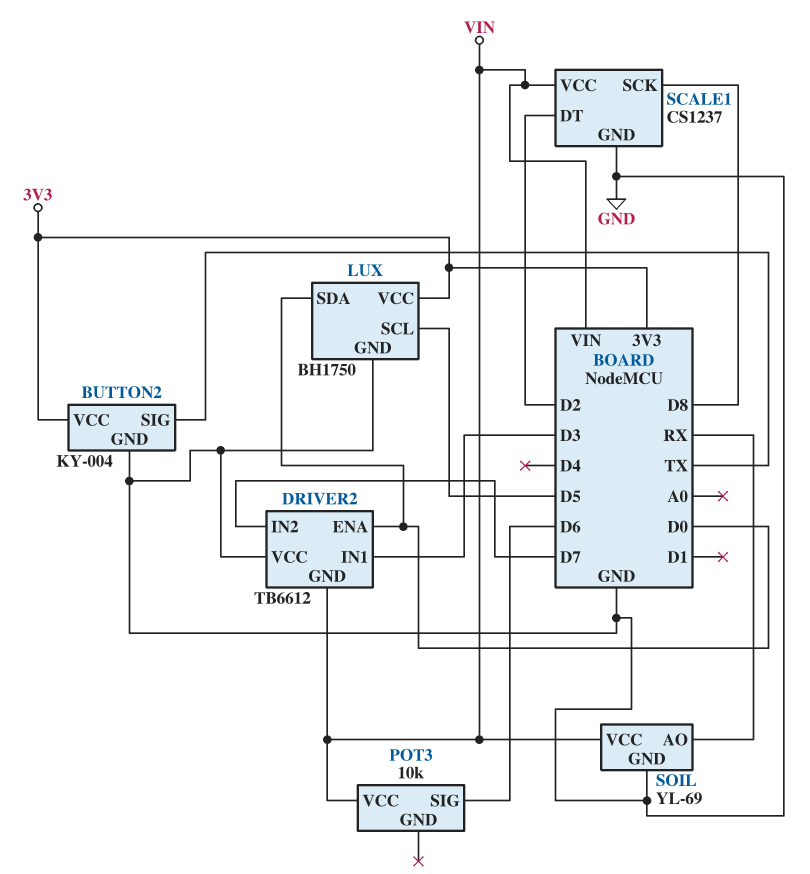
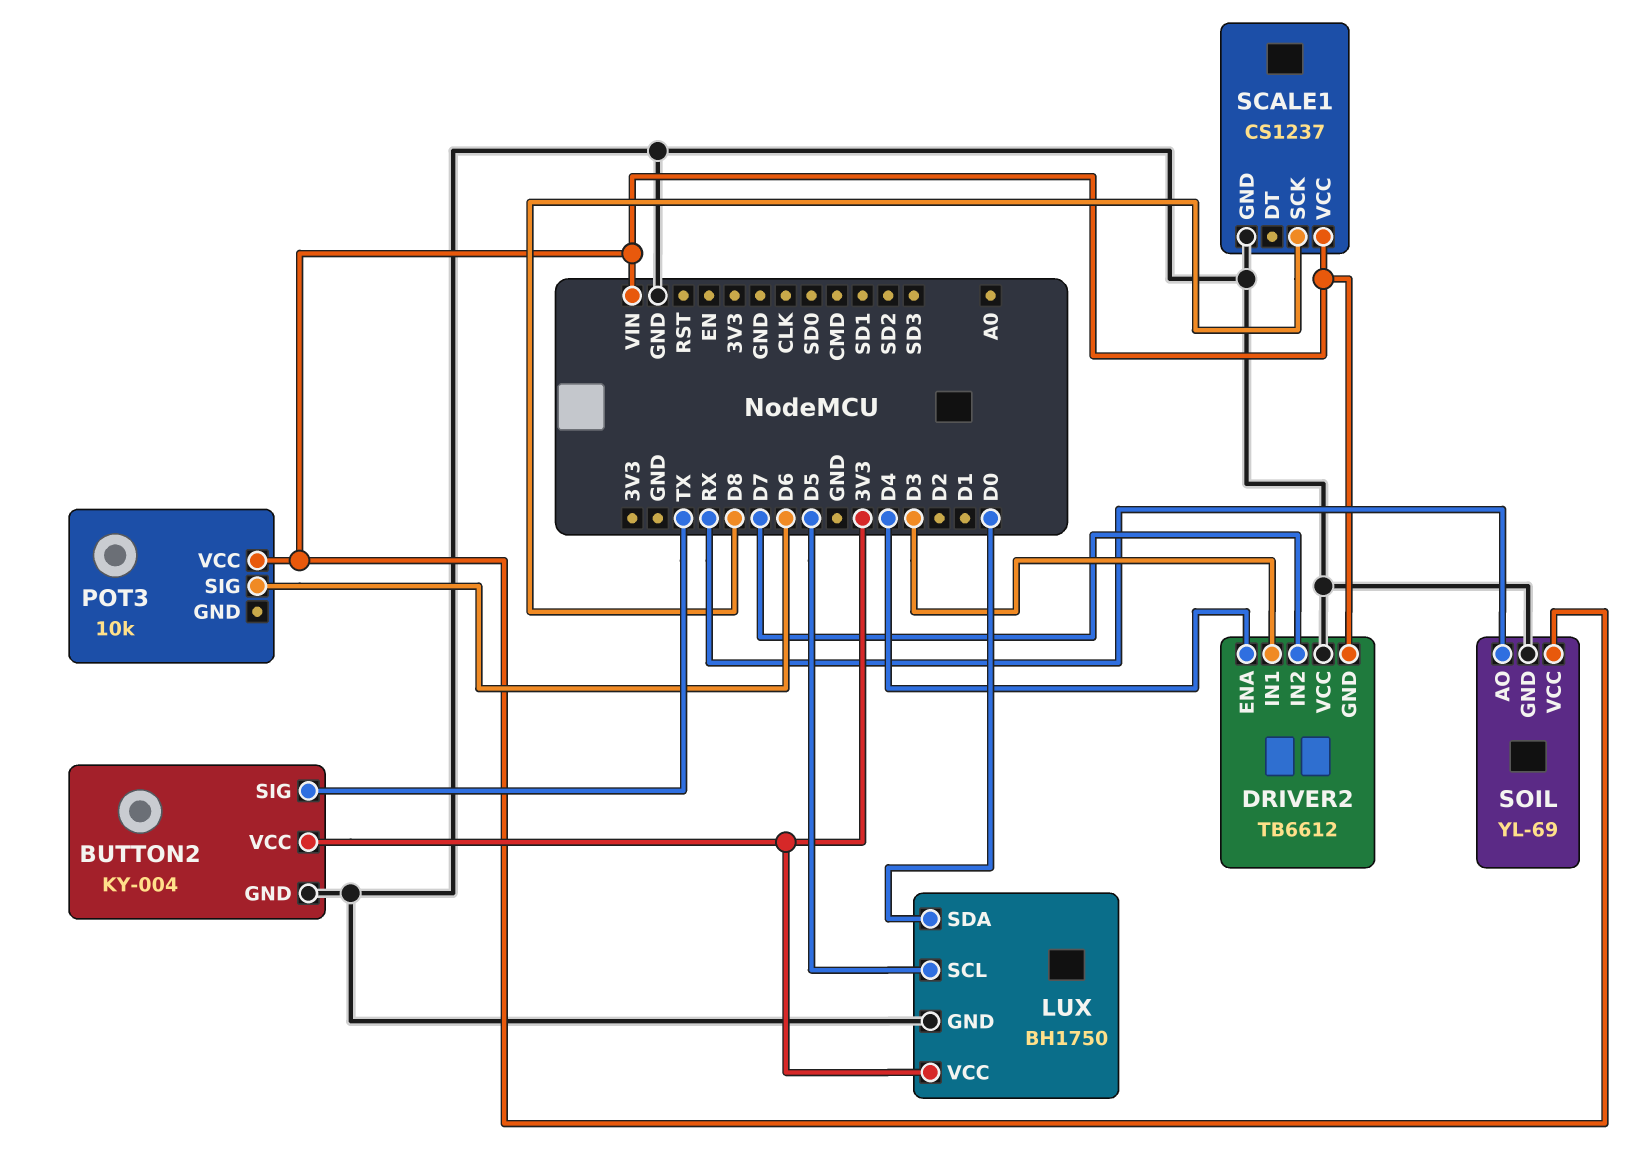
DRIVER2 pin ENA: D0 -> D4
SCALE1 pin DT: D2 -> none

